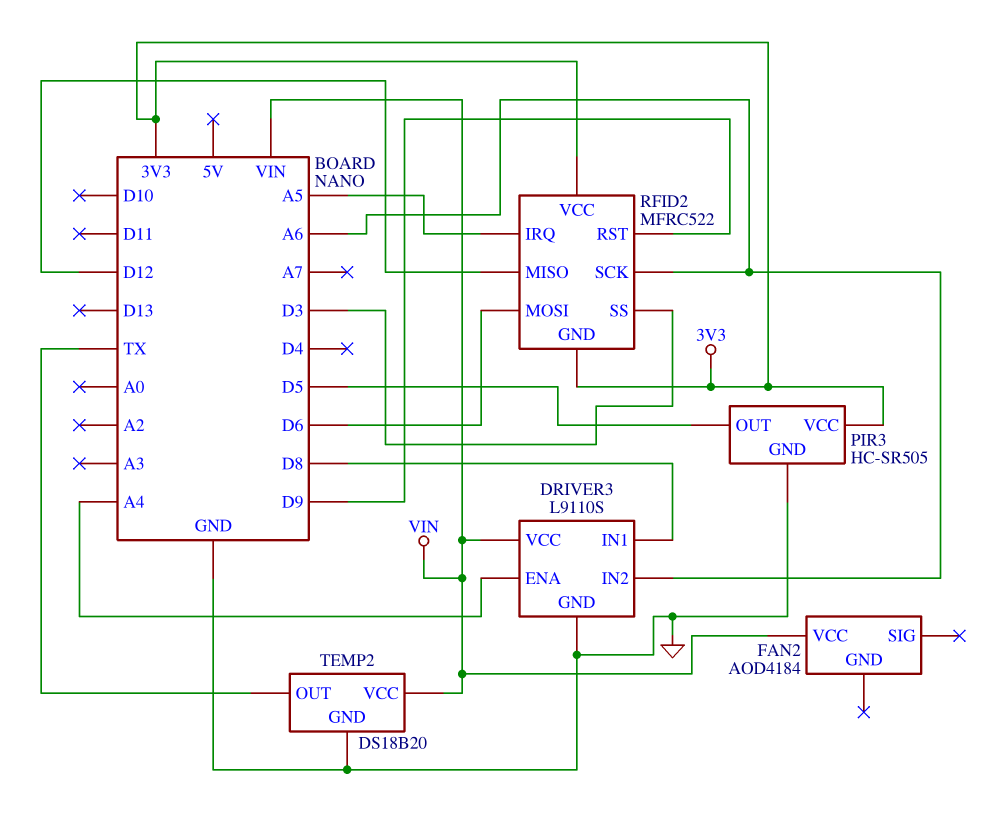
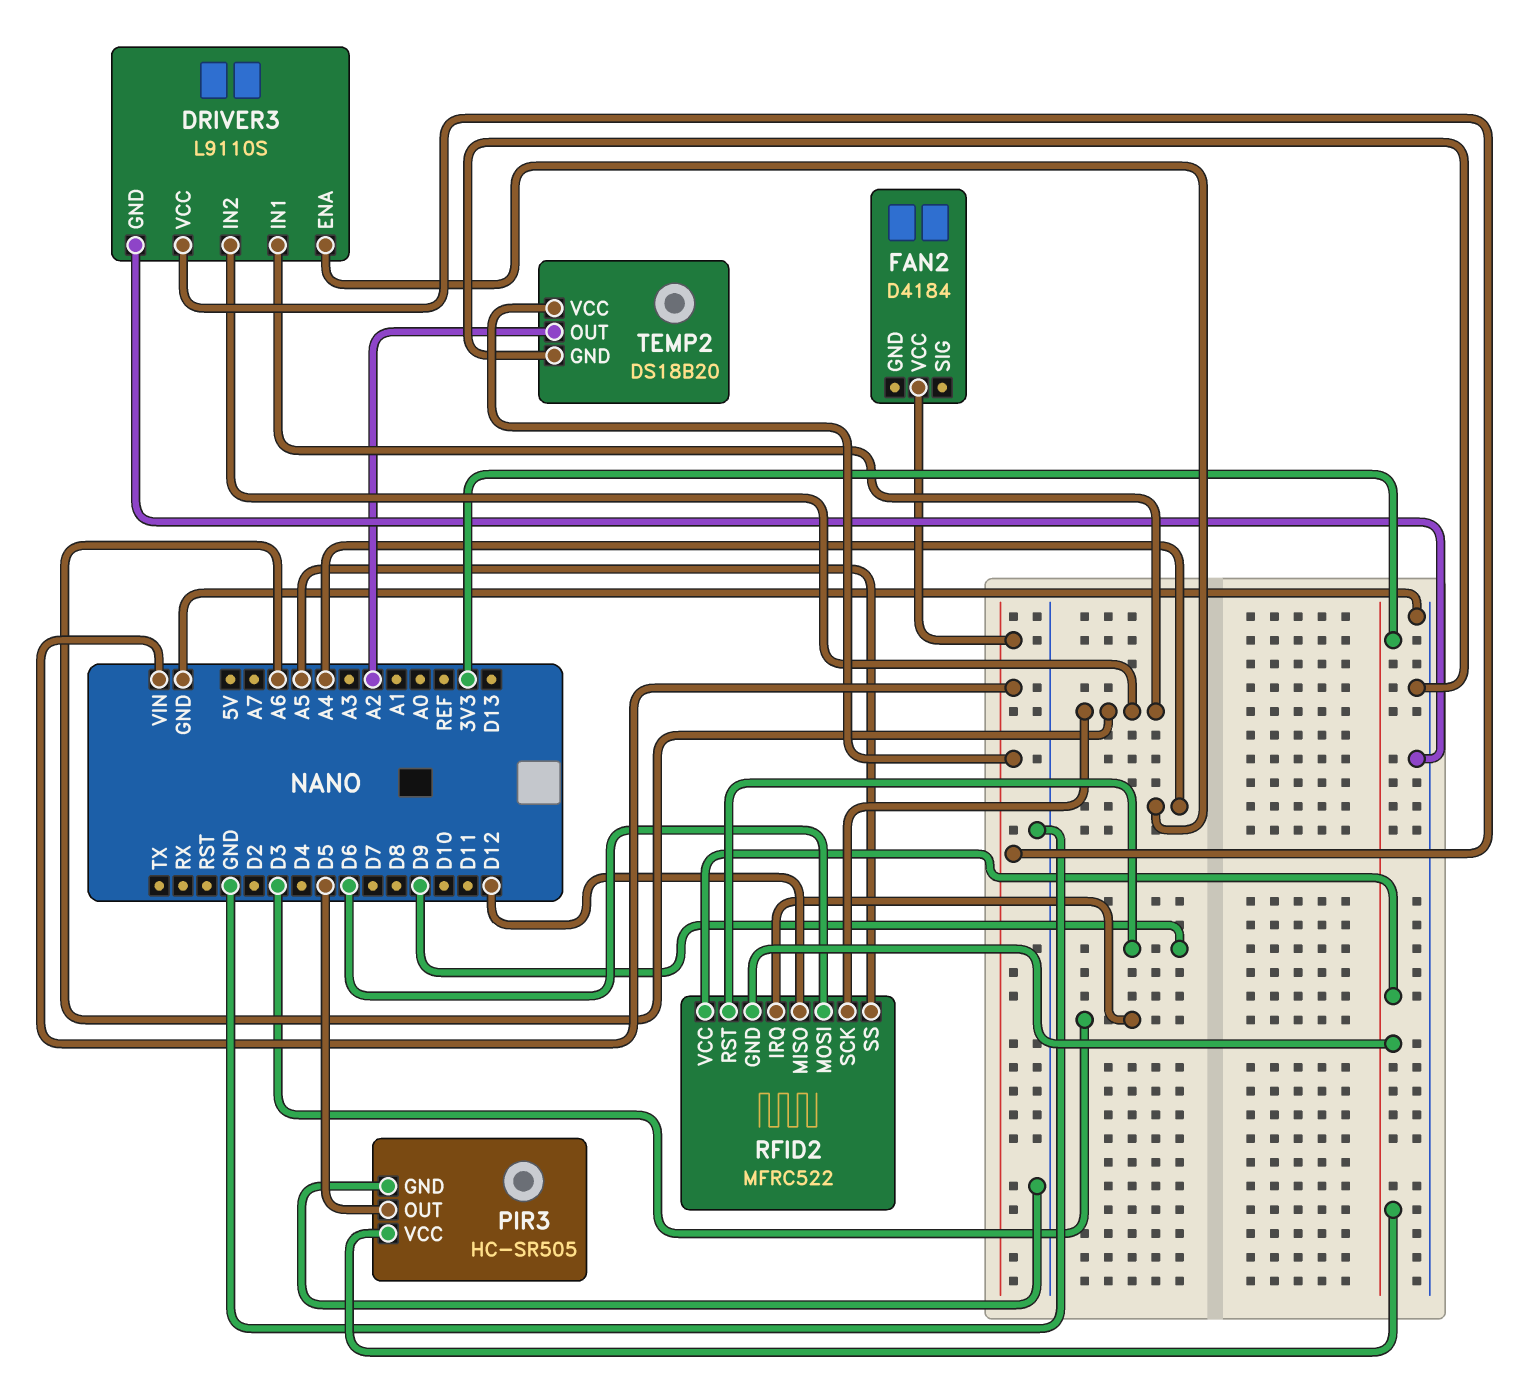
DRIVER3 pin IN1: D8 -> A6
FAN2: AOD4184 -> D4184
RFID2 pin IRQ: A5 -> D3
RFID2 pin SS: D3 -> A5
TEMP2 pin OUT: TX -> A2

